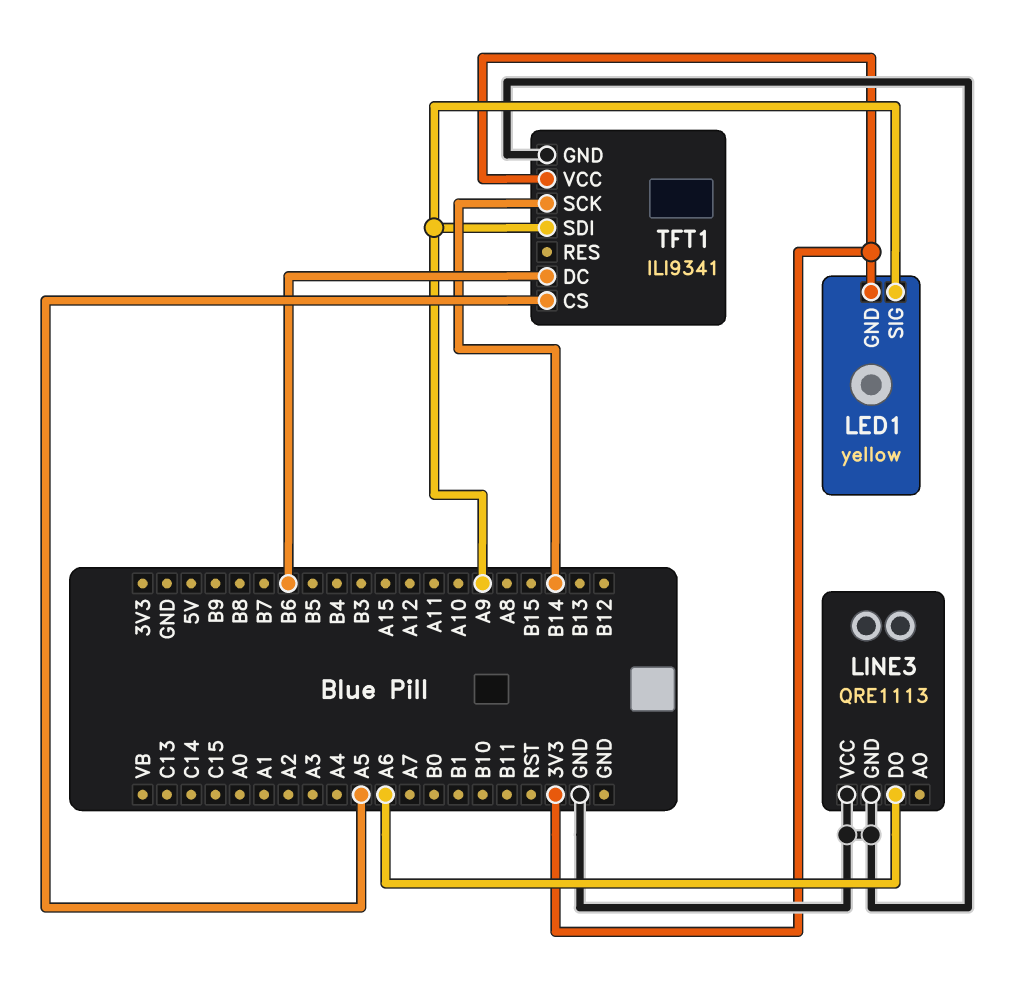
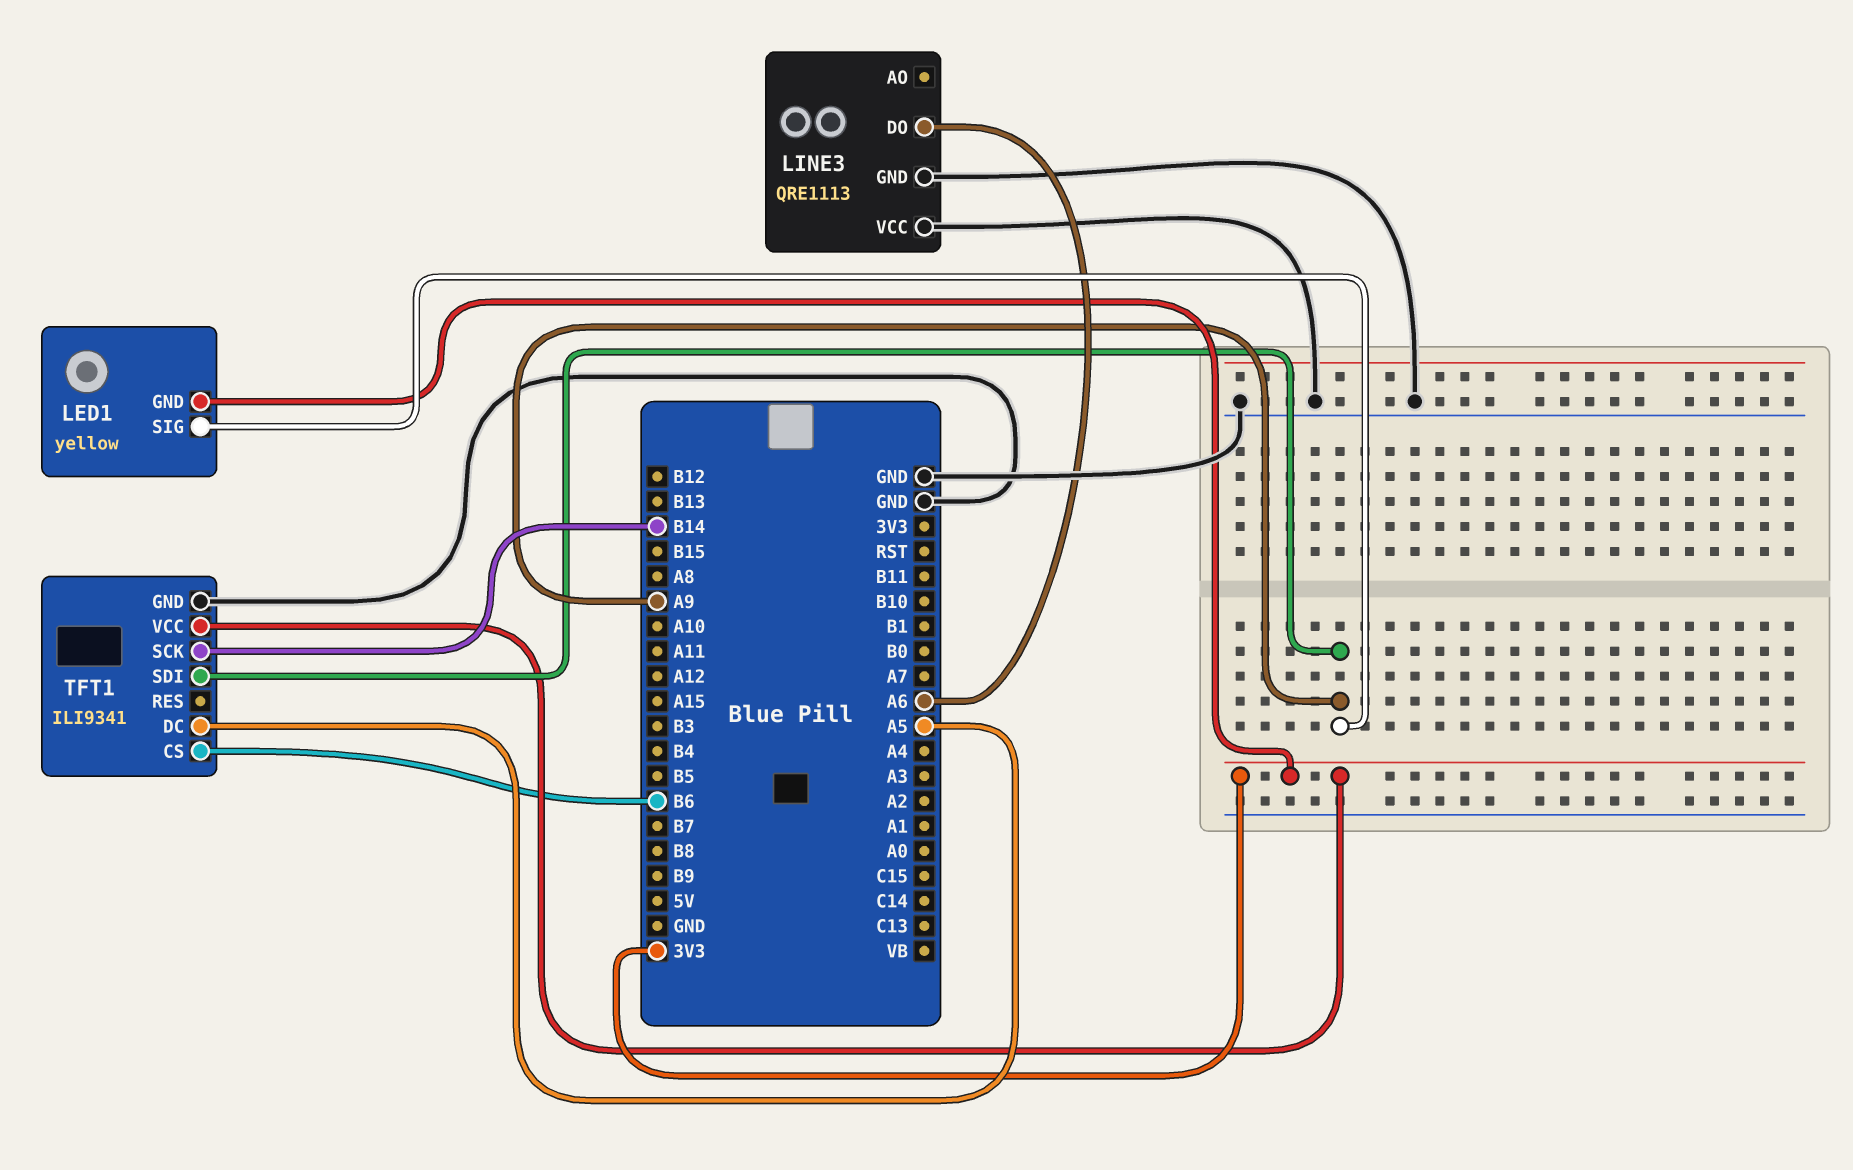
TFT1 pin CS: A5 -> B6
TFT1 pin DC: B6 -> A5

